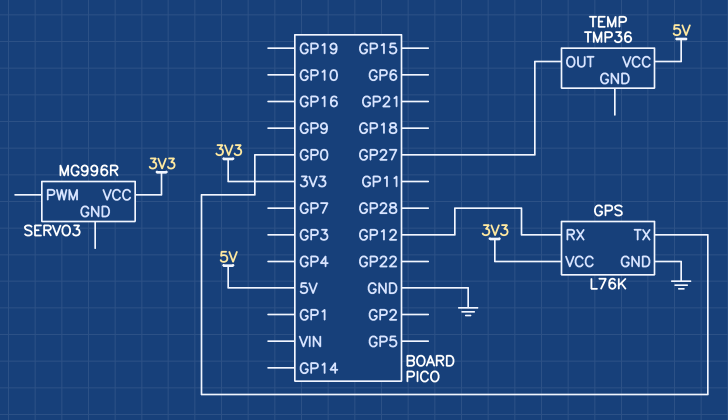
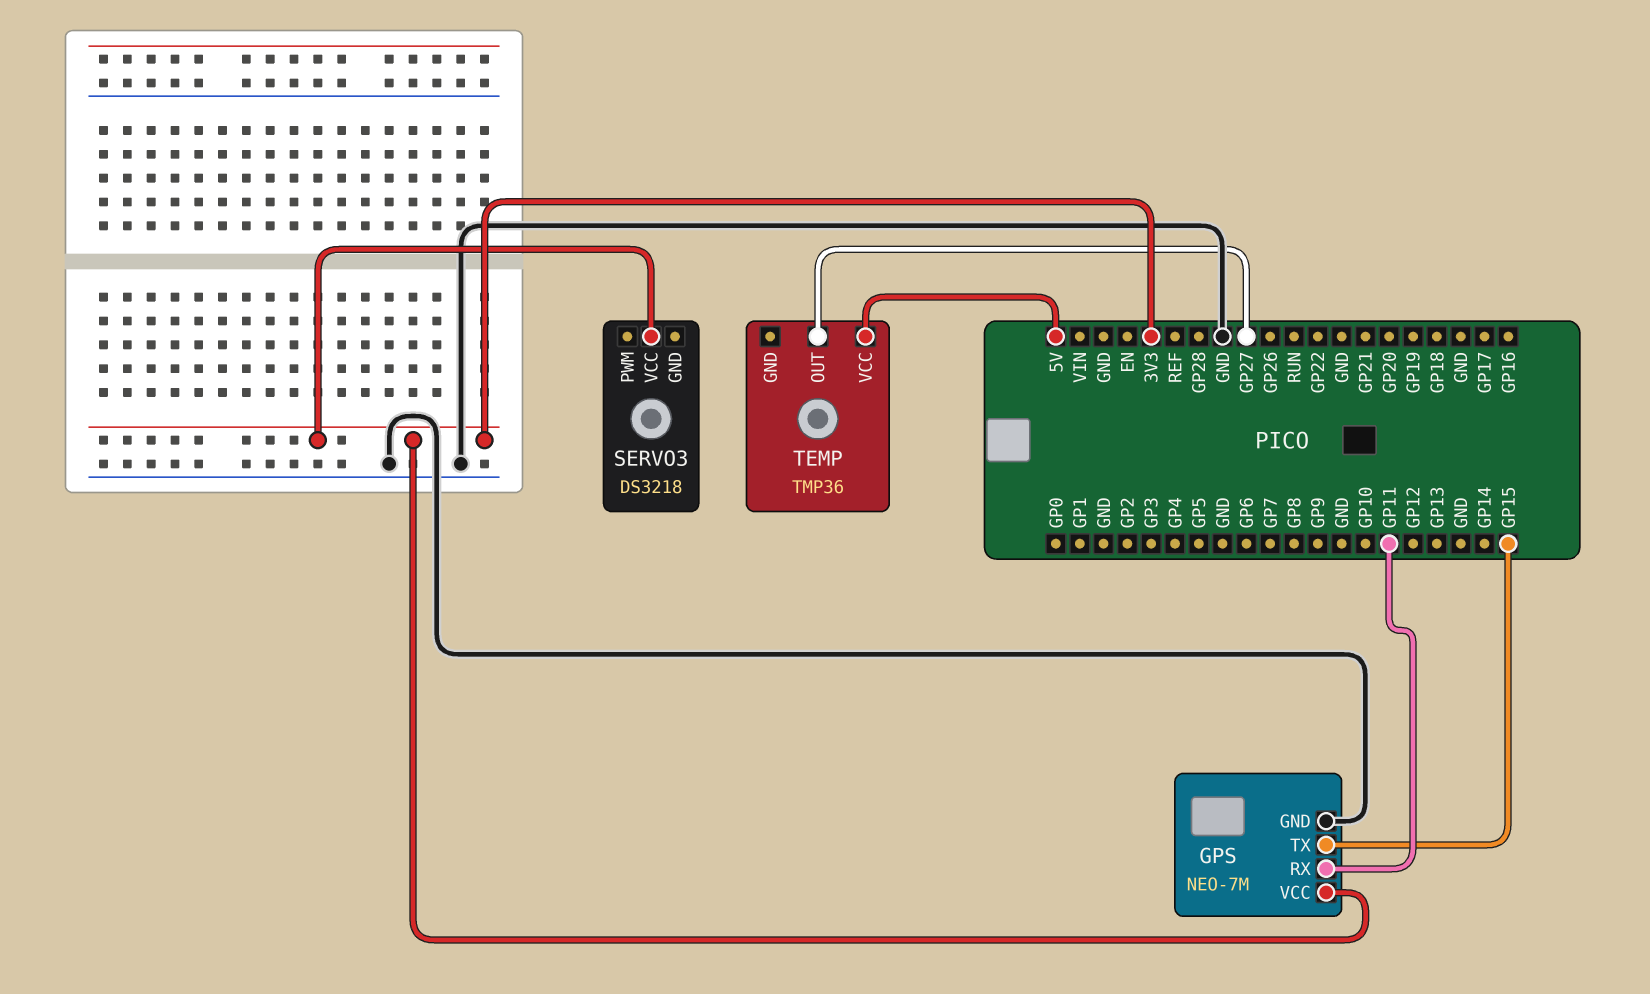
GPS: L76K -> NEO-7M
GPS pin RX: GP12 -> GP11
GPS pin TX: GP0 -> GP15
SERVO3: MG996R -> DS3218

